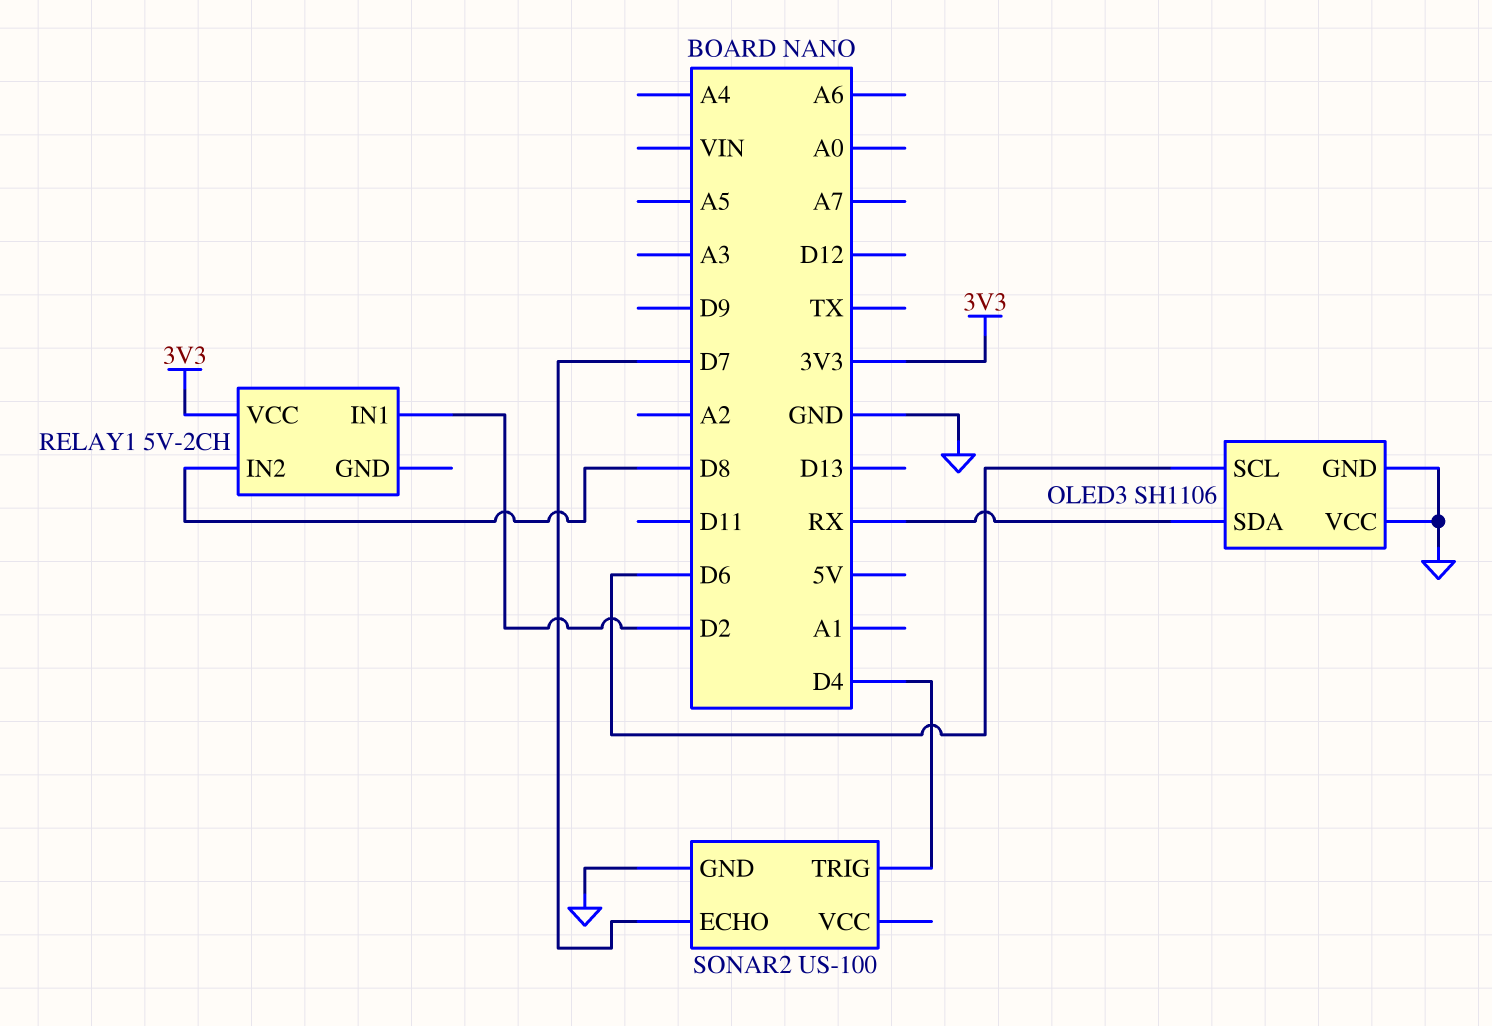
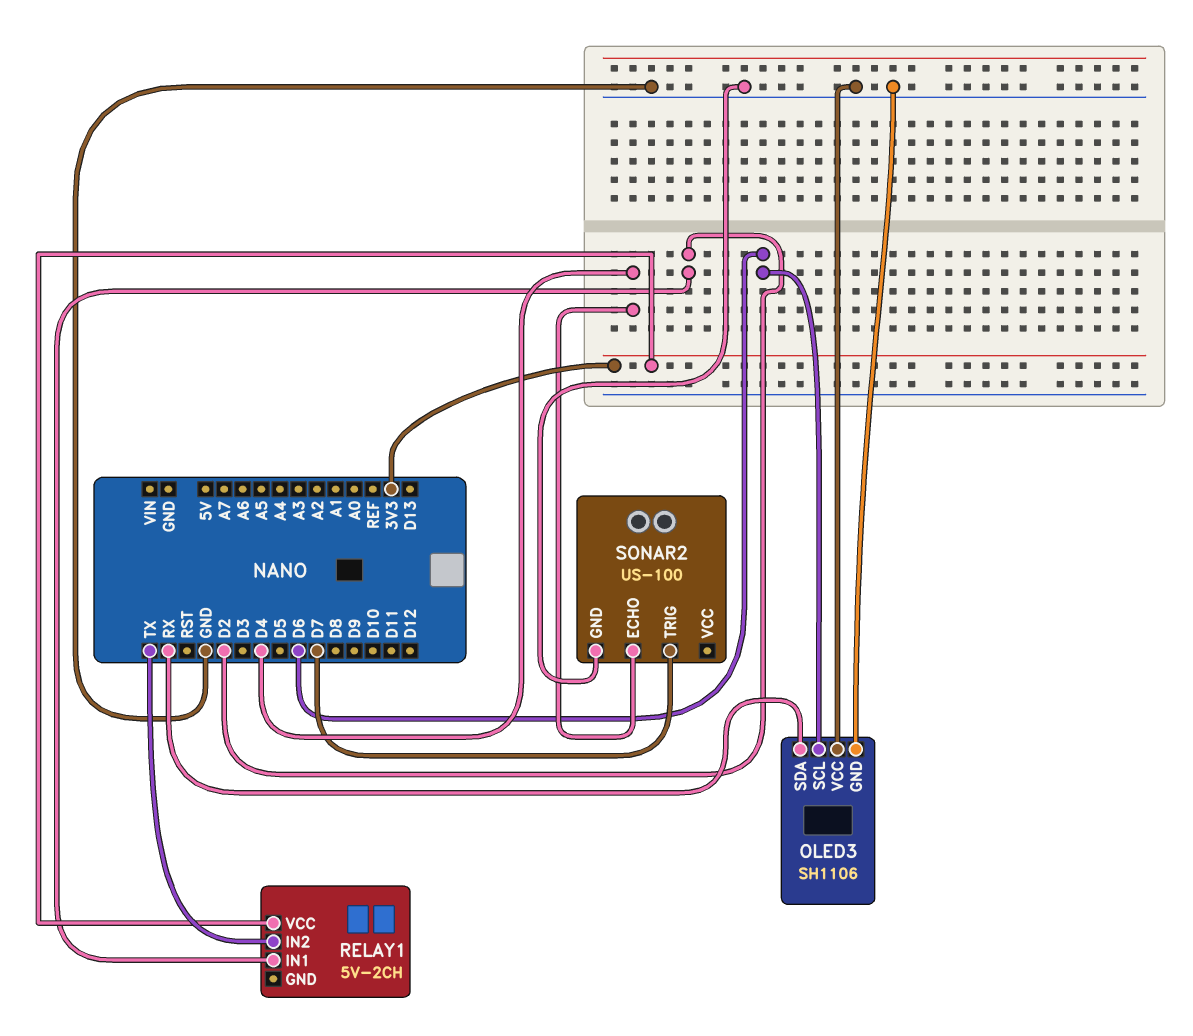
RELAY1 pin IN2: D8 -> TX
SONAR2 pin ECHO: D7 -> D4
SONAR2 pin TRIG: D4 -> D7

